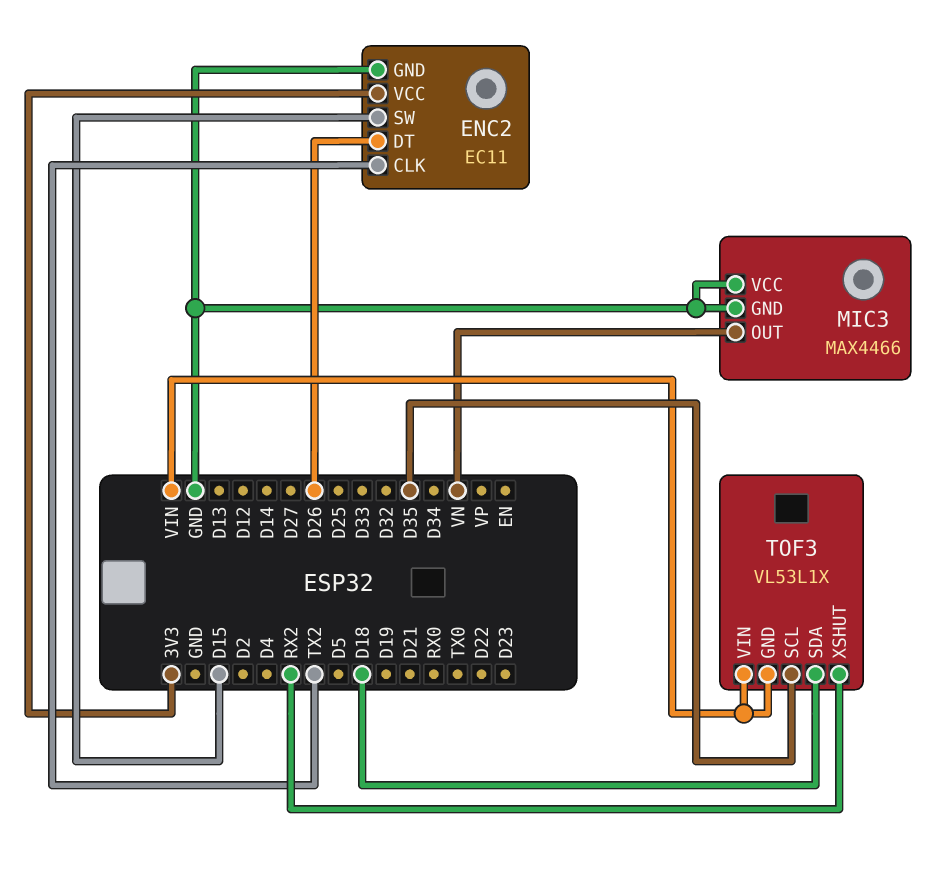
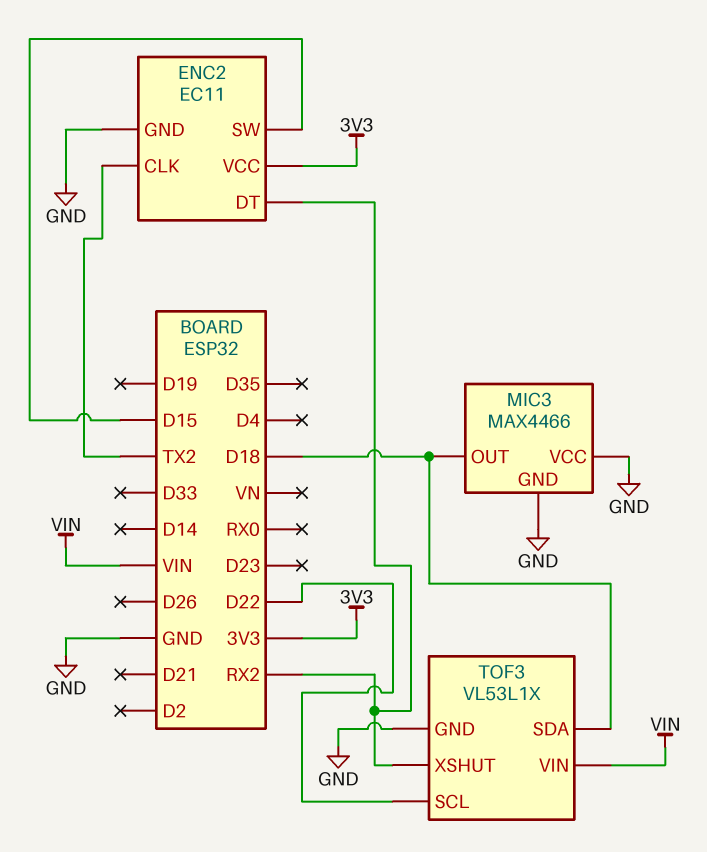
ENC2 pin DT: D26 -> RX2
MIC3 pin OUT: VN -> D18
TOF3 pin GND: VIN -> GND
TOF3 pin SCL: D35 -> D22

